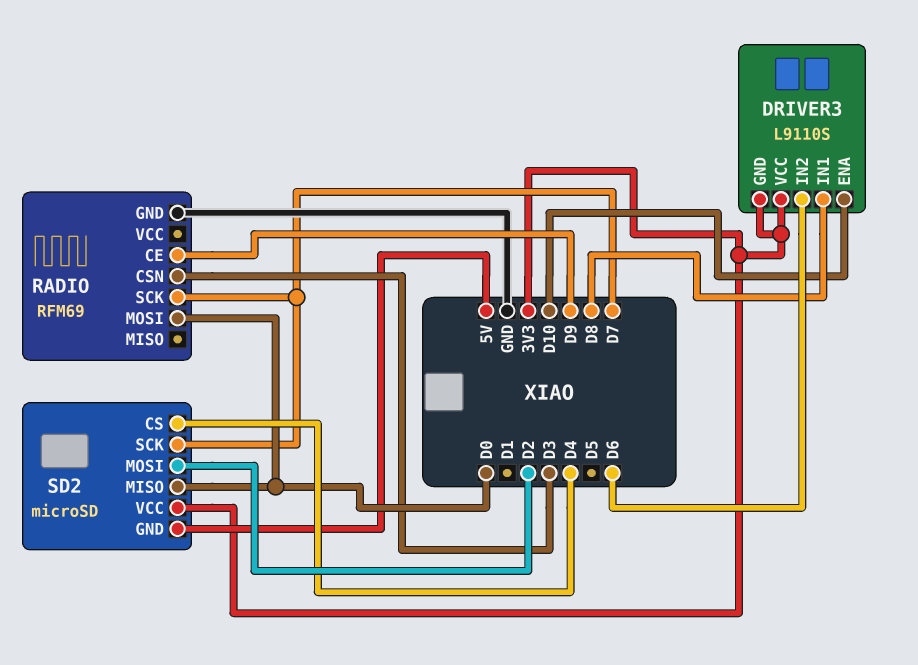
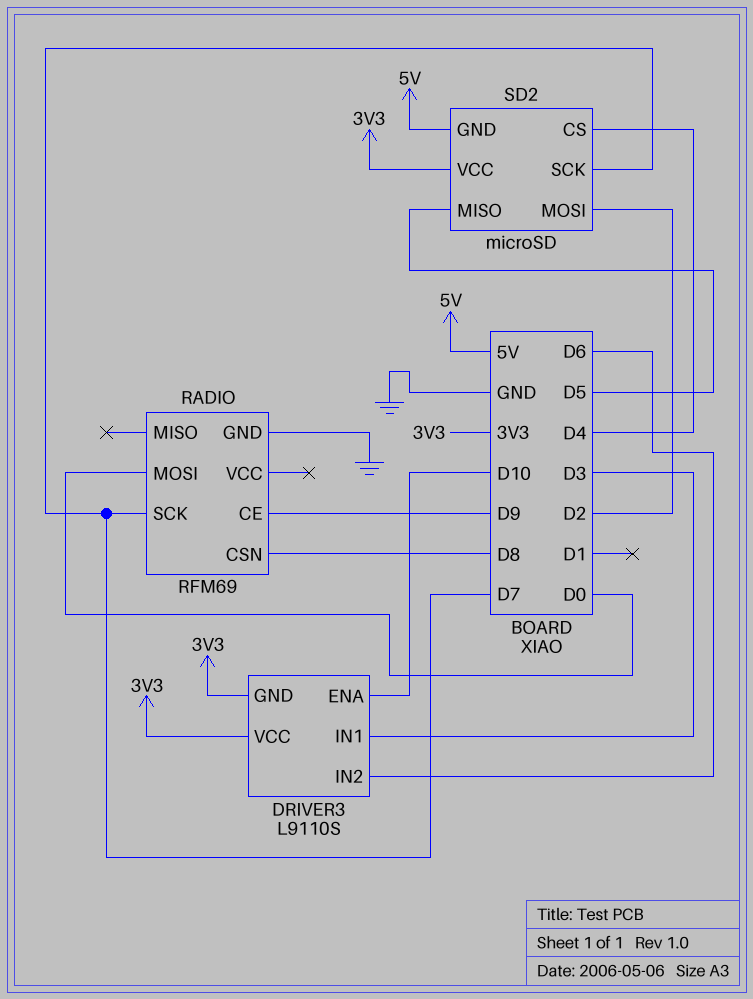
DRIVER3 pin IN1: D8 -> D3
RADIO pin CSN: D3 -> D8
SD2 pin MISO: D0 -> D5

